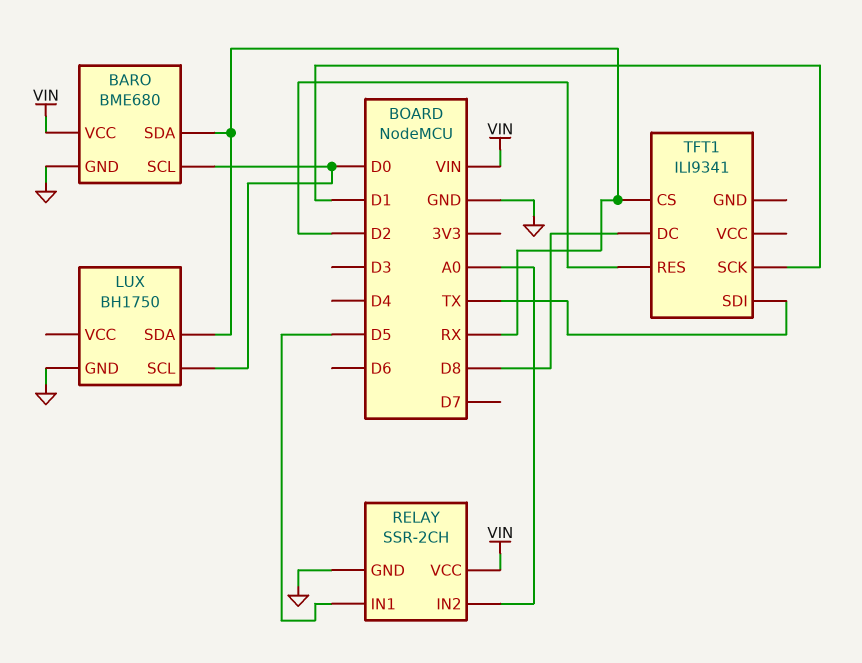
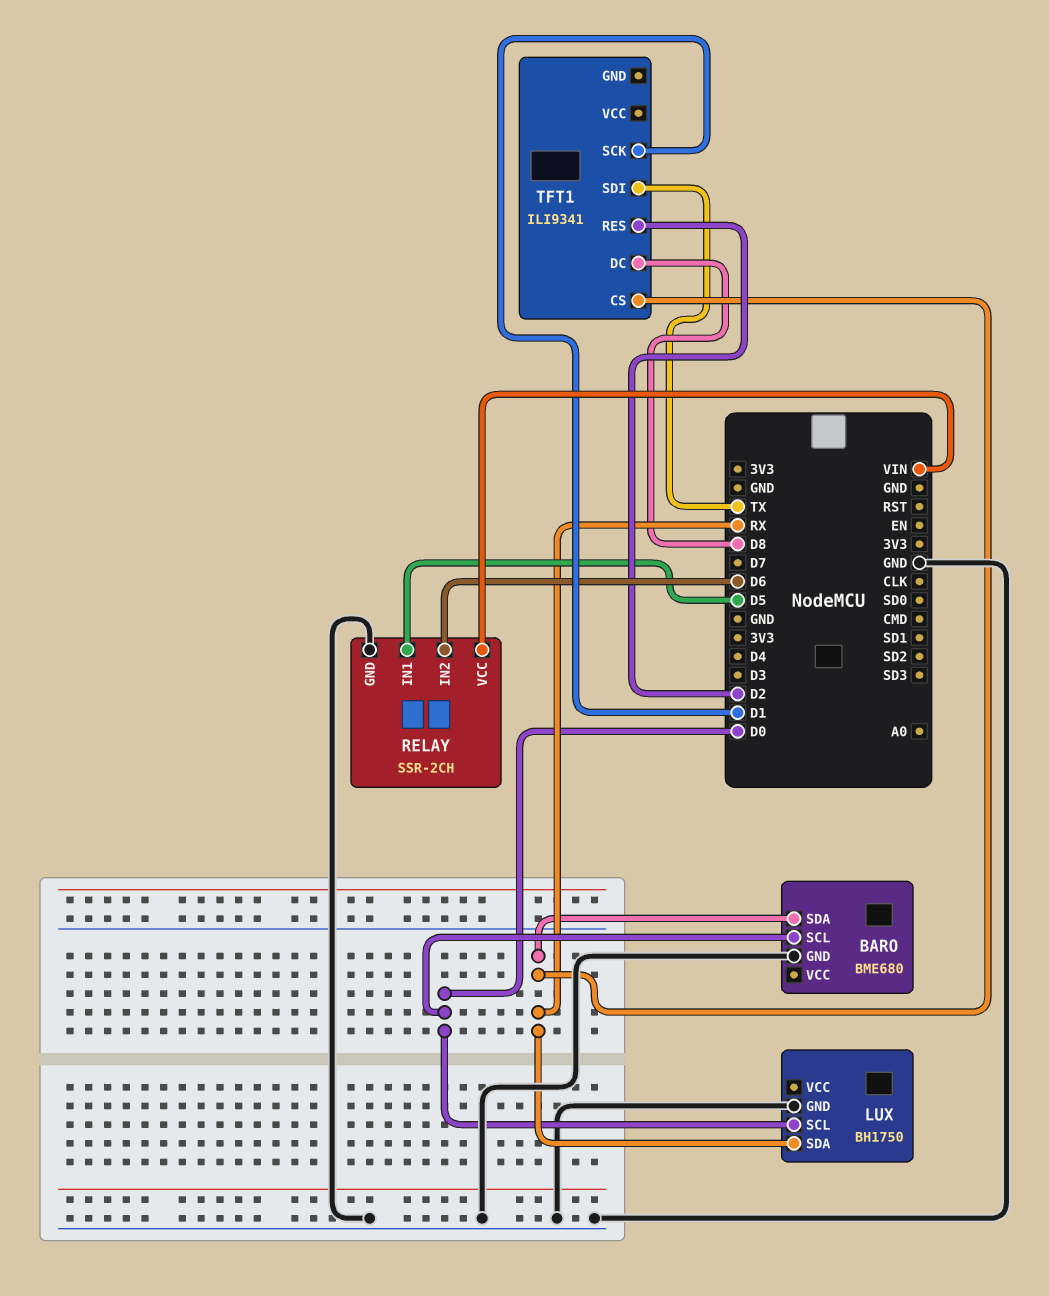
BARO pin VCC: VIN -> none
RELAY pin IN2: A0 -> D6

